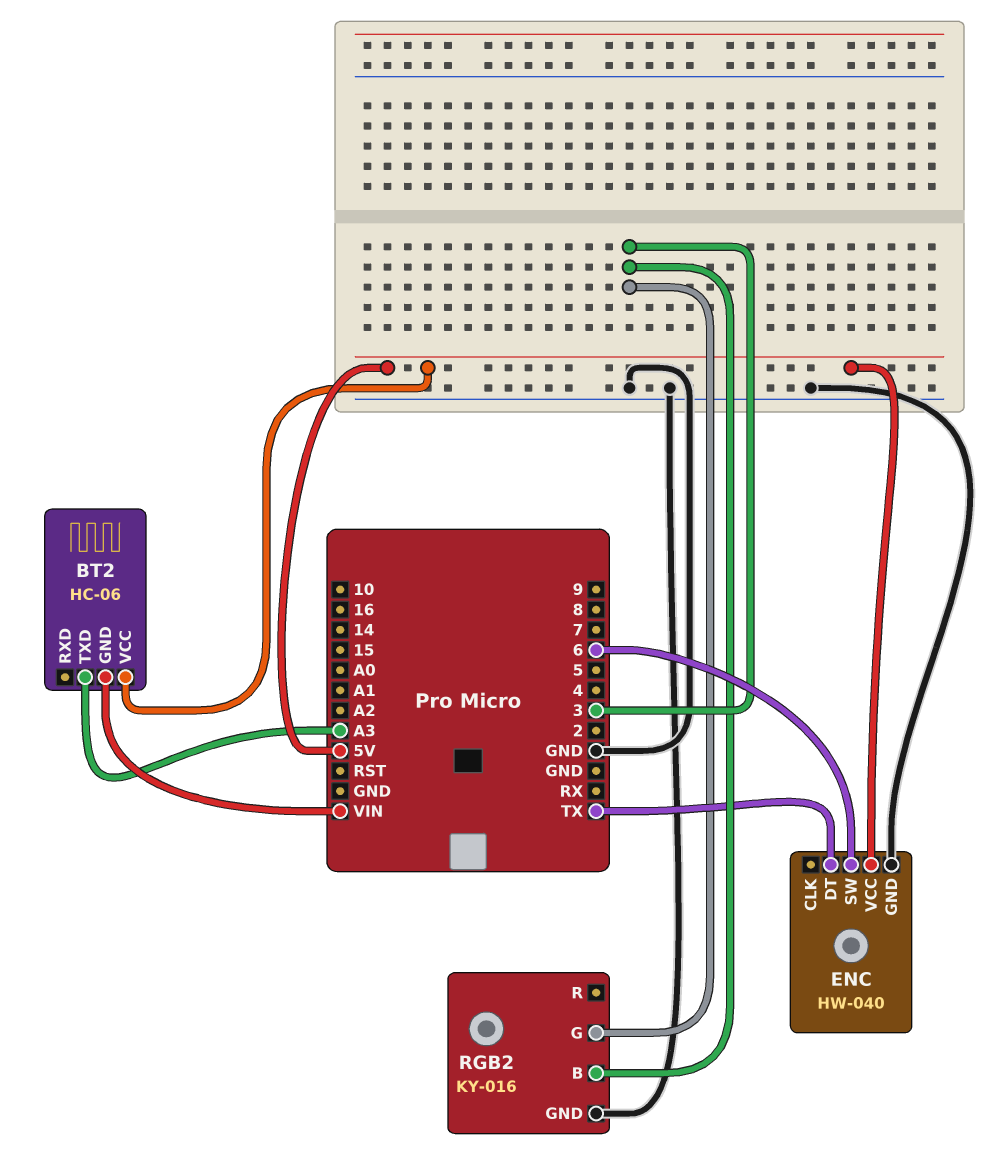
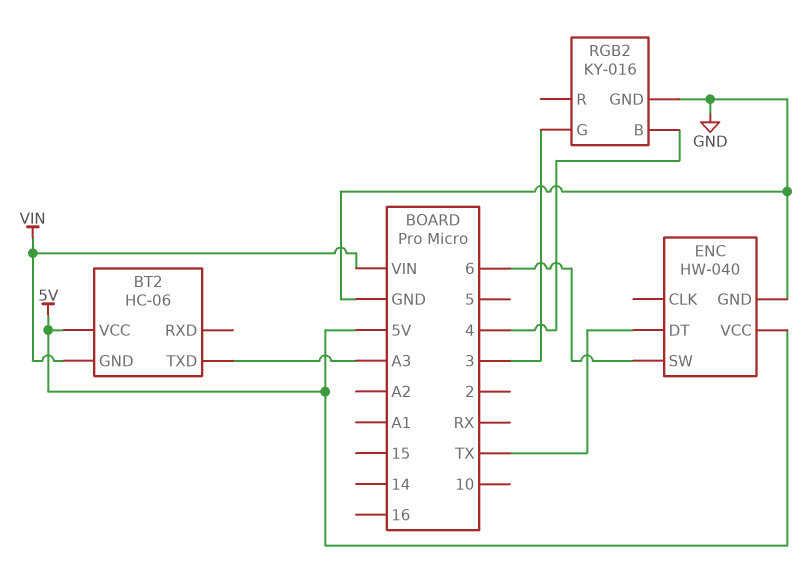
RGB2 pin B: 3 -> 4

